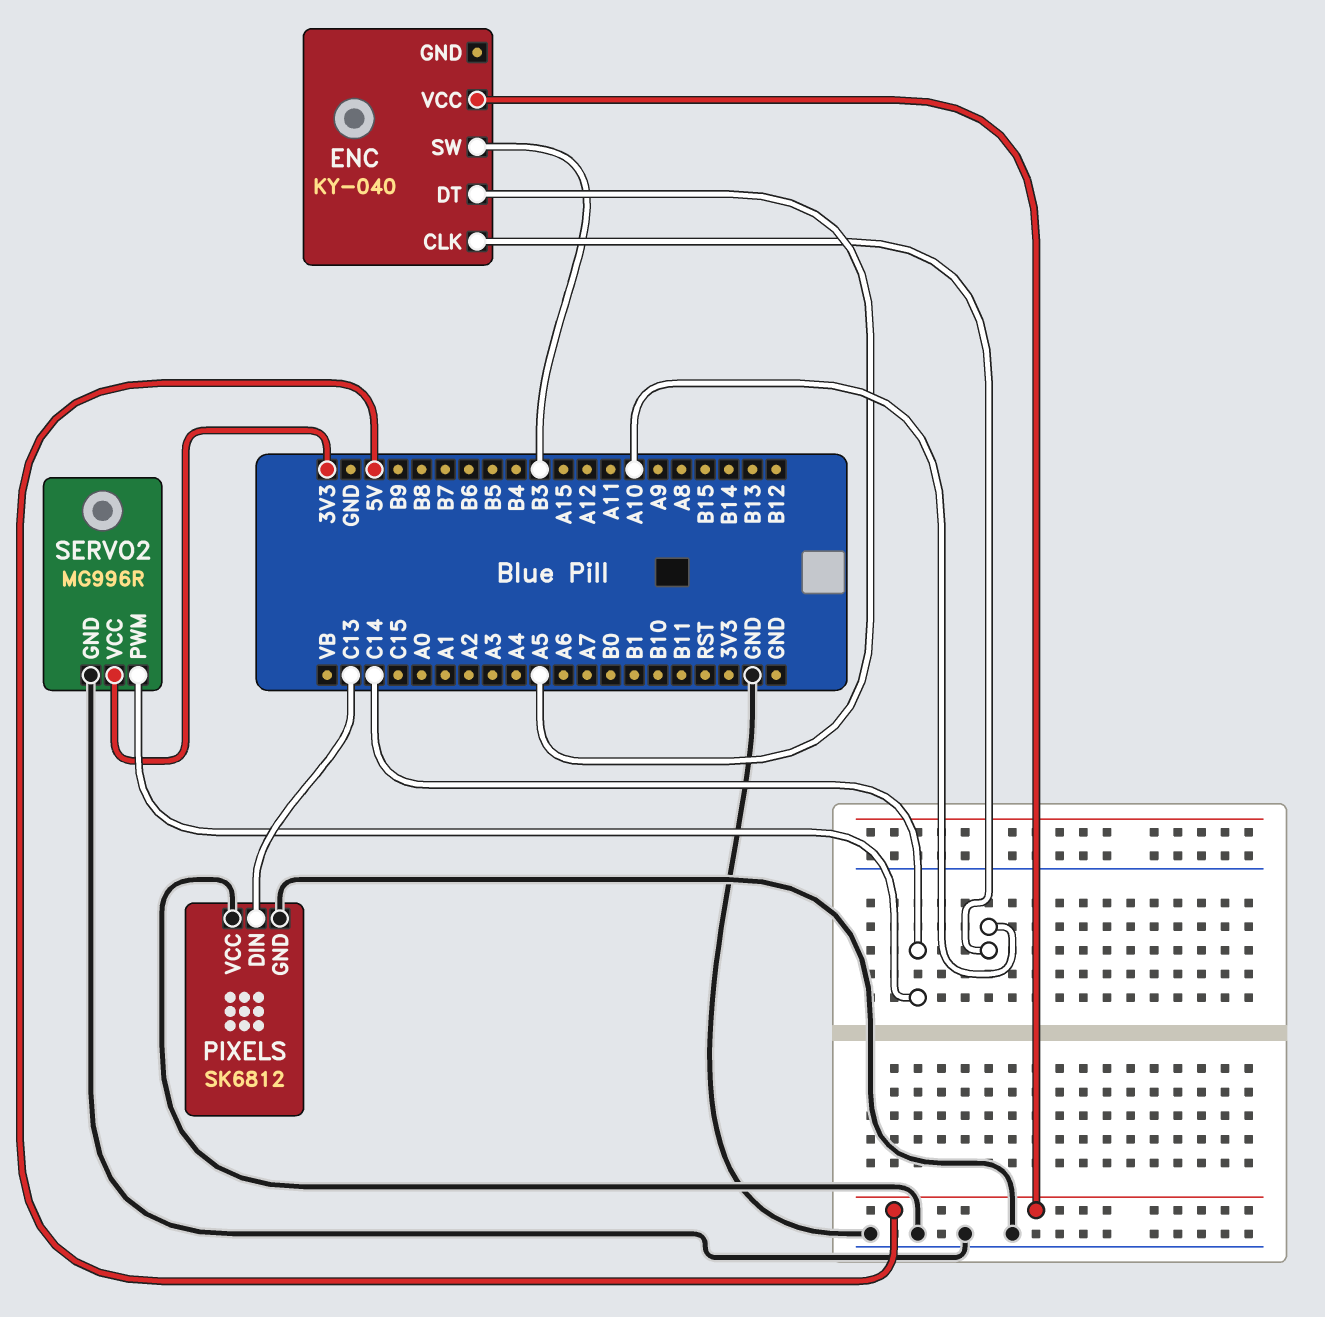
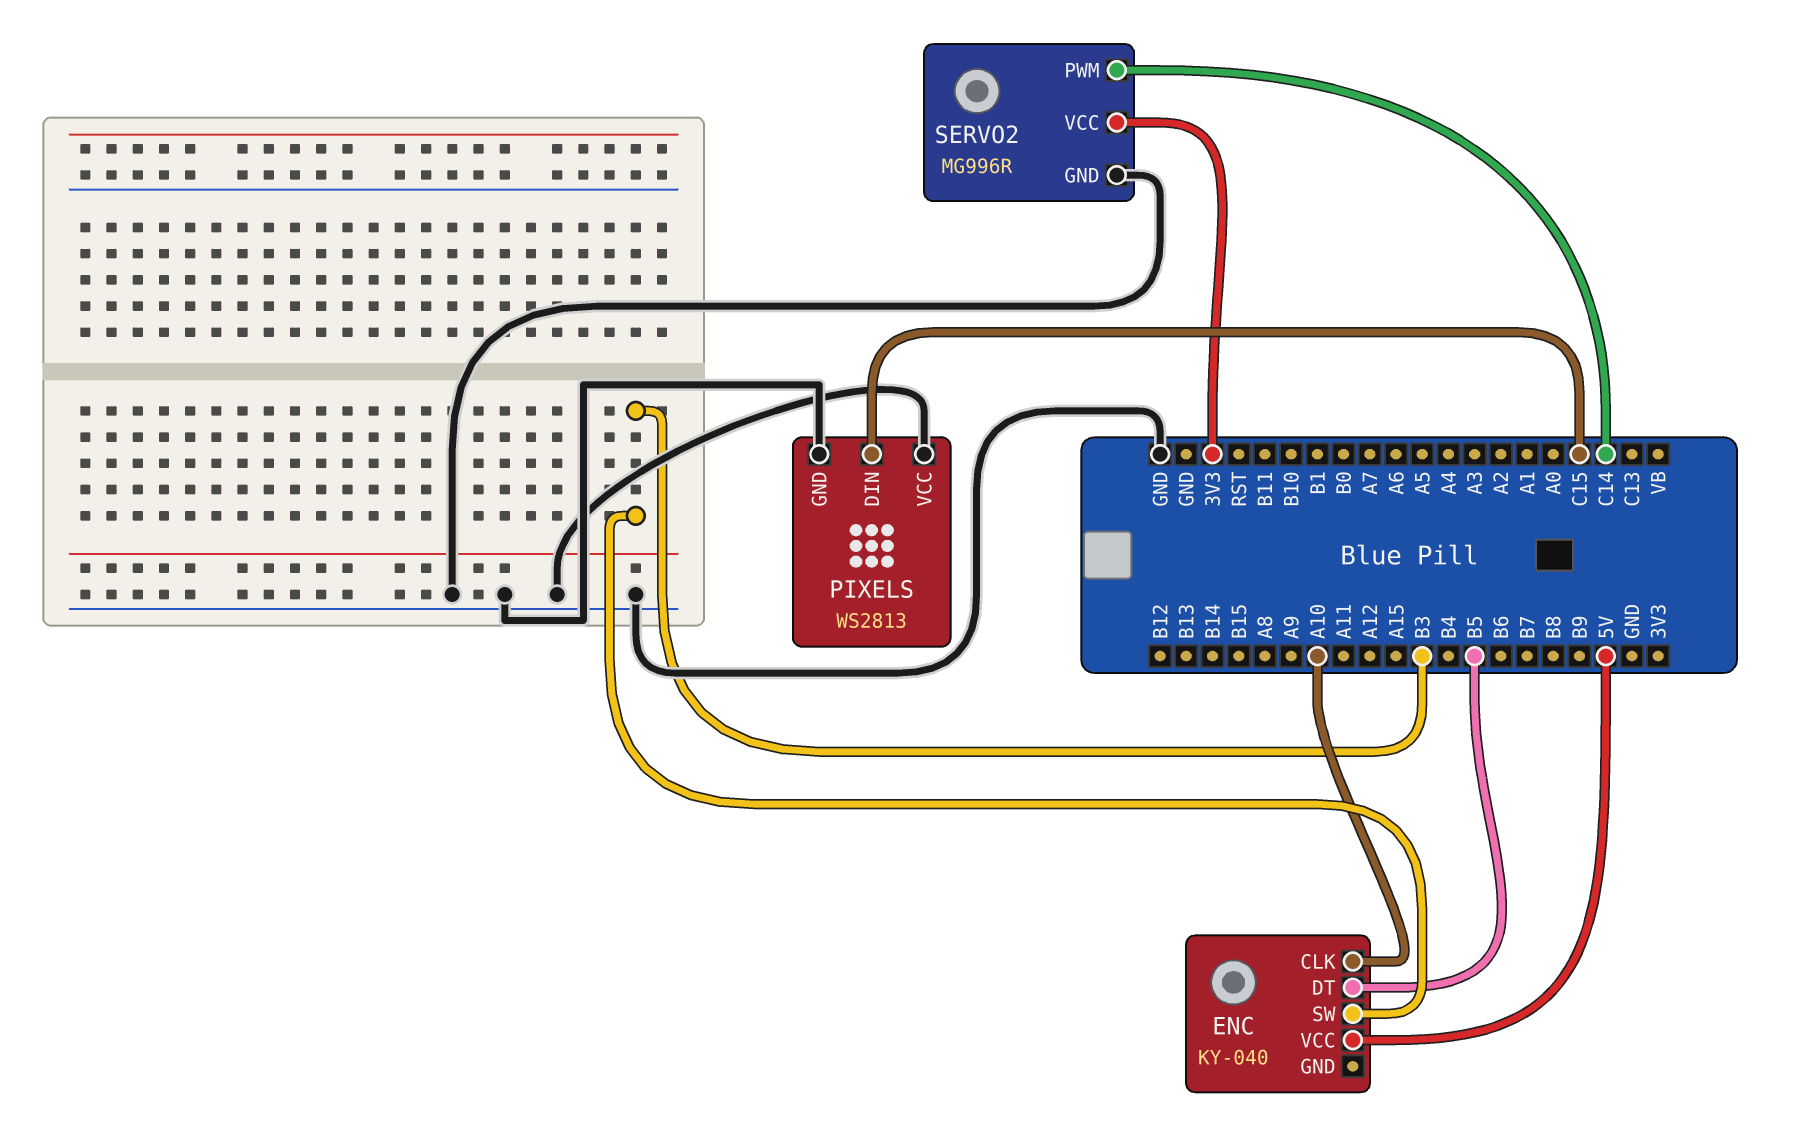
ENC pin DT: A5 -> B5
PIXELS: SK6812 -> WS2813
PIXELS pin DIN: C13 -> C15

